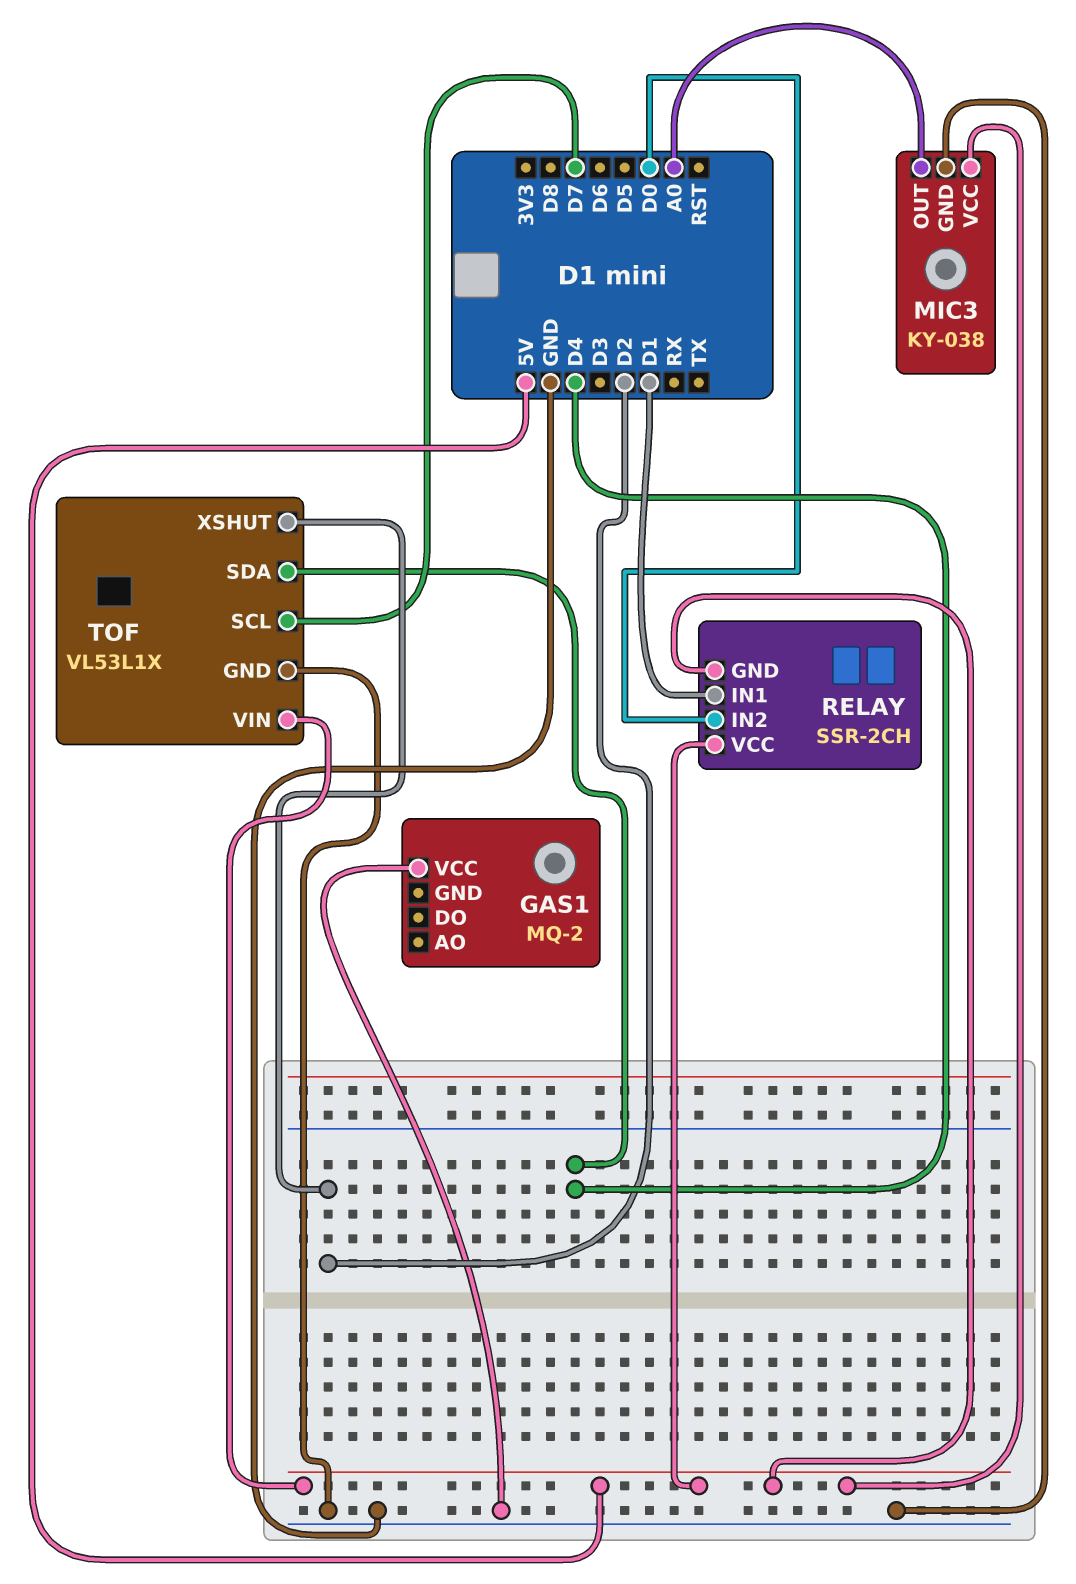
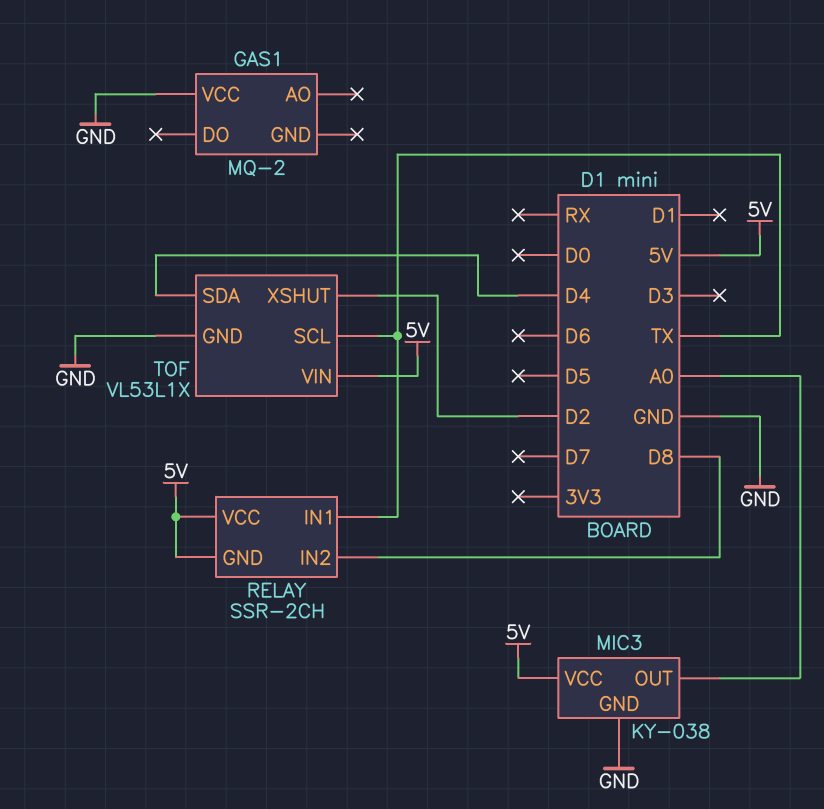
RELAY pin IN1: D1 -> TX
RELAY pin IN2: D0 -> D8
TOF pin SCL: D7 -> TX

